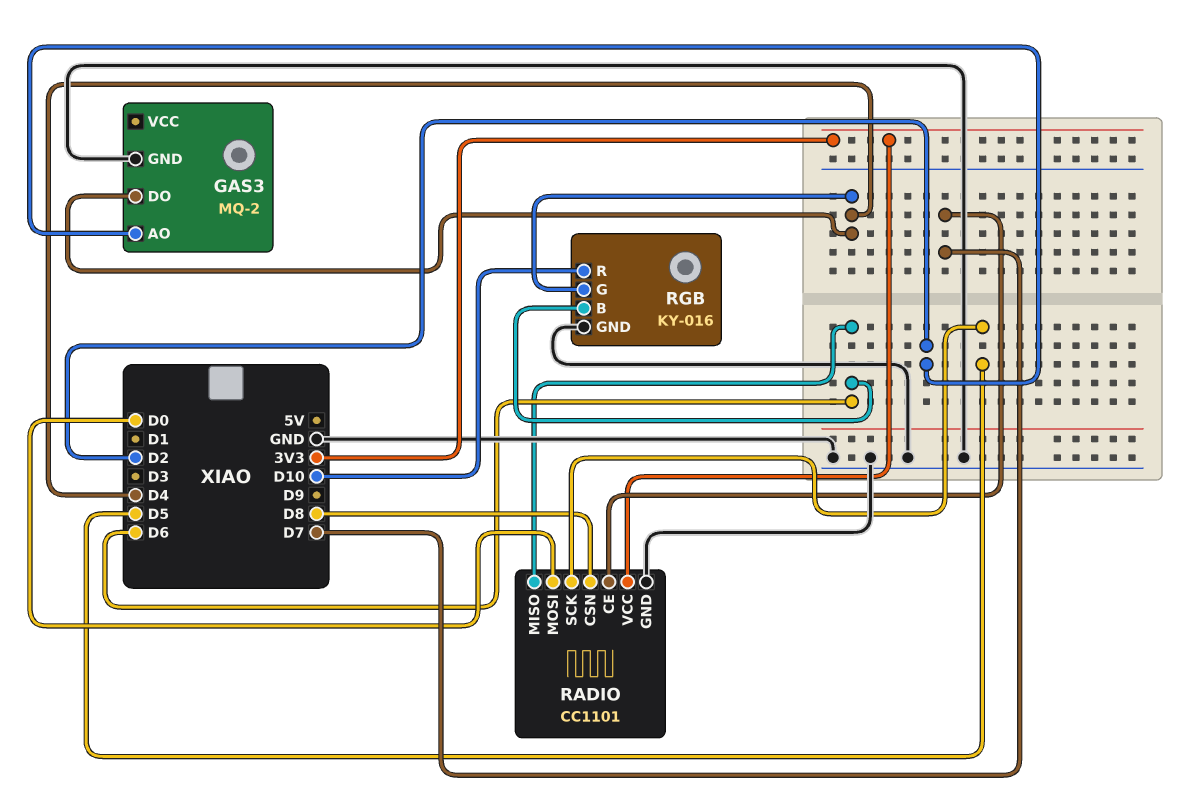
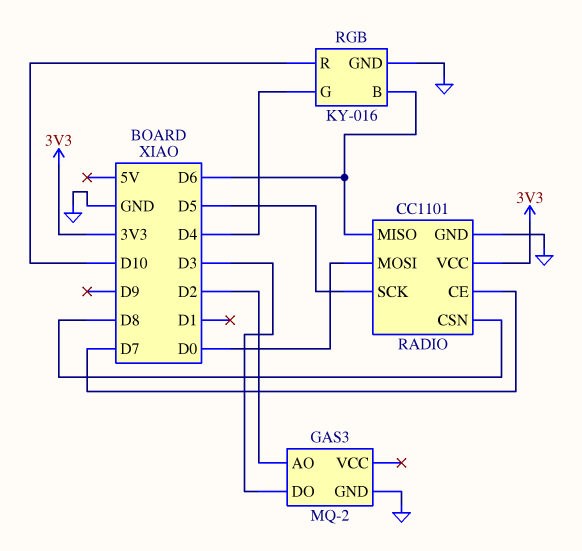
GAS3 pin DO: D4 -> D3

